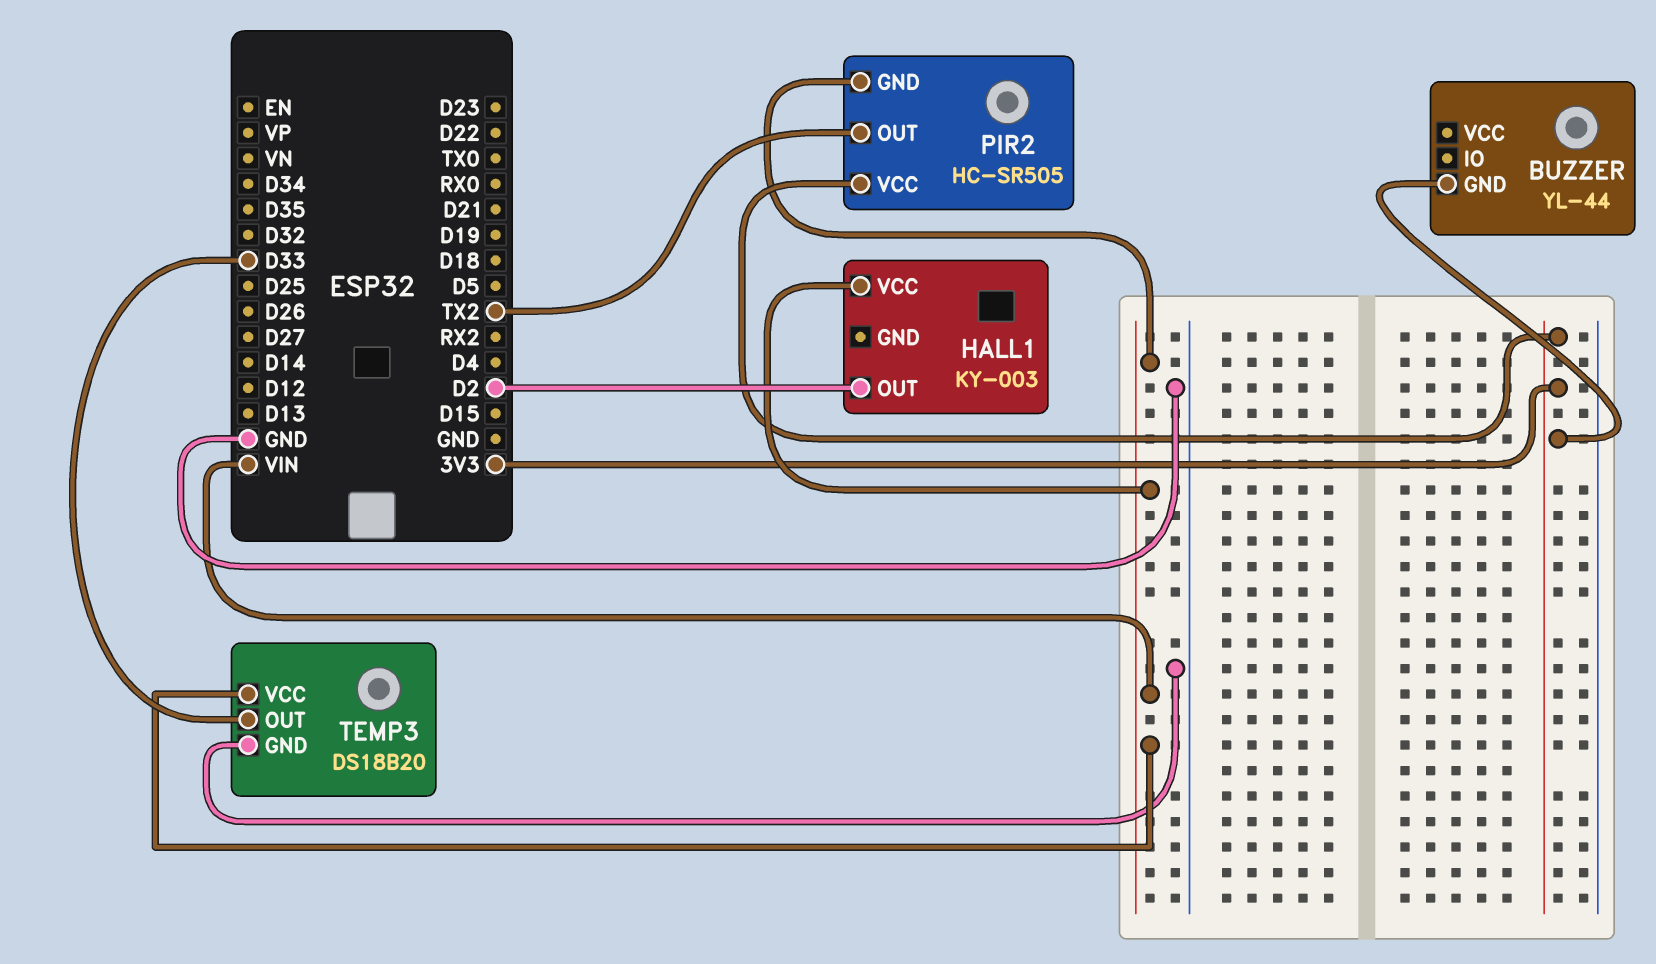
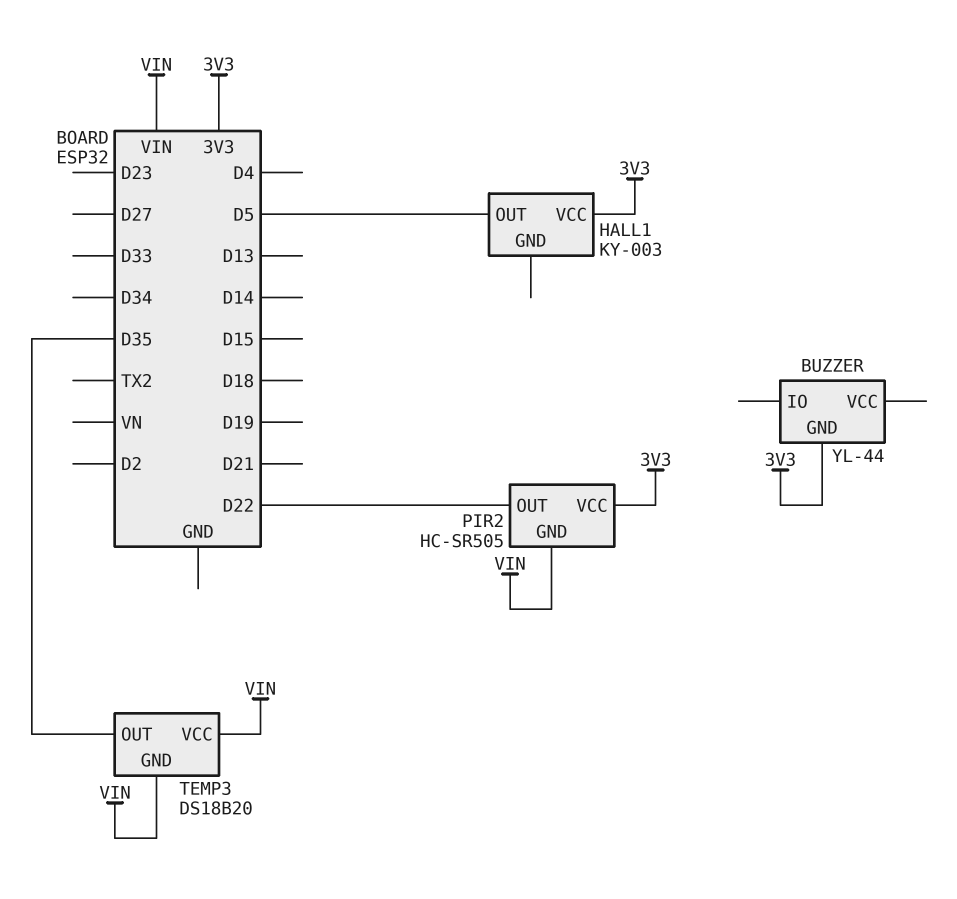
HALL1 pin OUT: D2 -> D5
HALL1 pin VCC: VIN -> 3V3
PIR2 pin OUT: TX2 -> D22
TEMP3 pin GND: GND -> VIN
TEMP3 pin OUT: D33 -> D35

